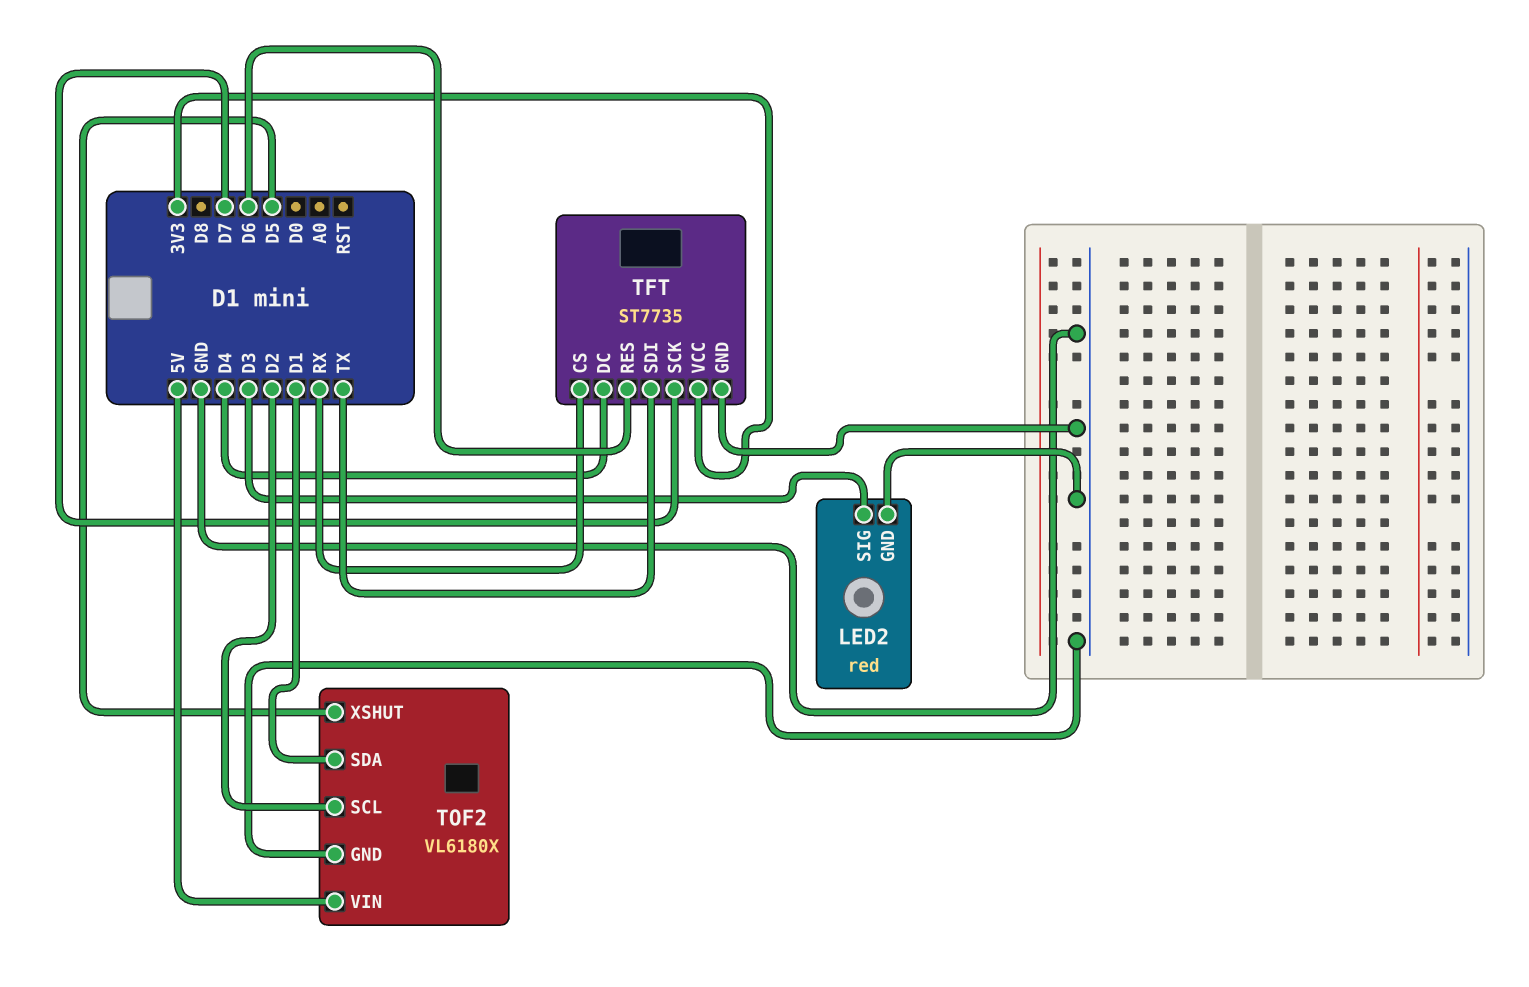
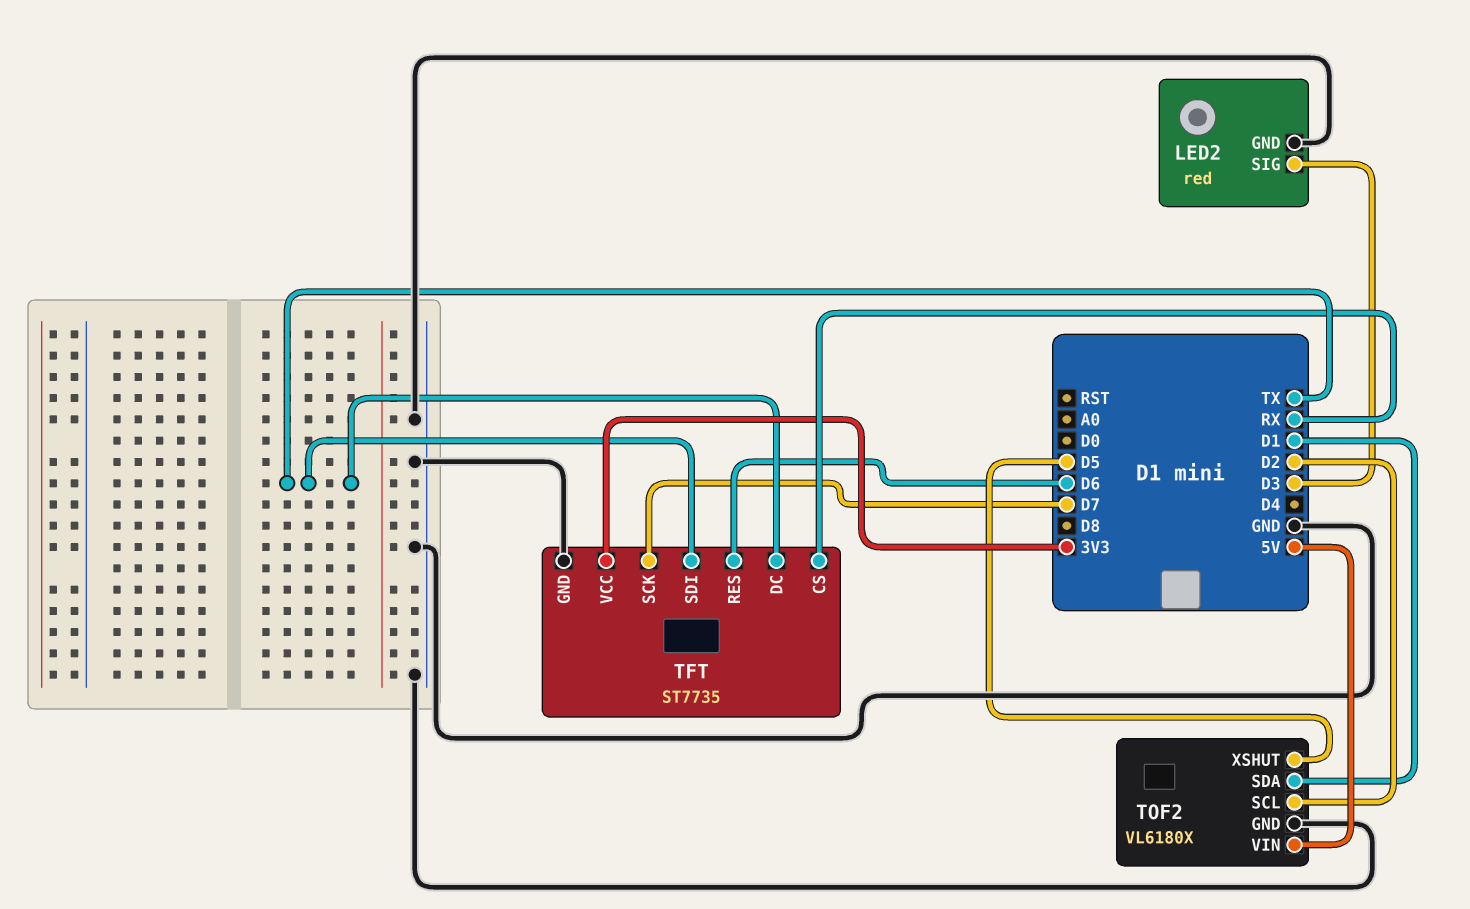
TFT pin DC: D4 -> TX

